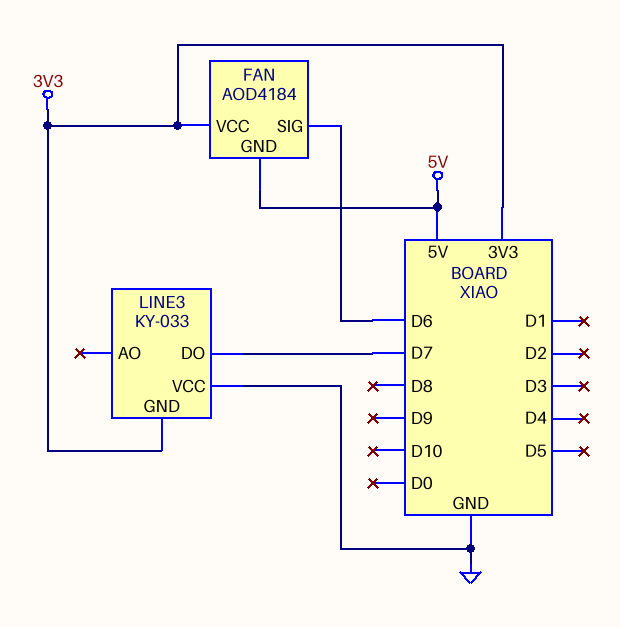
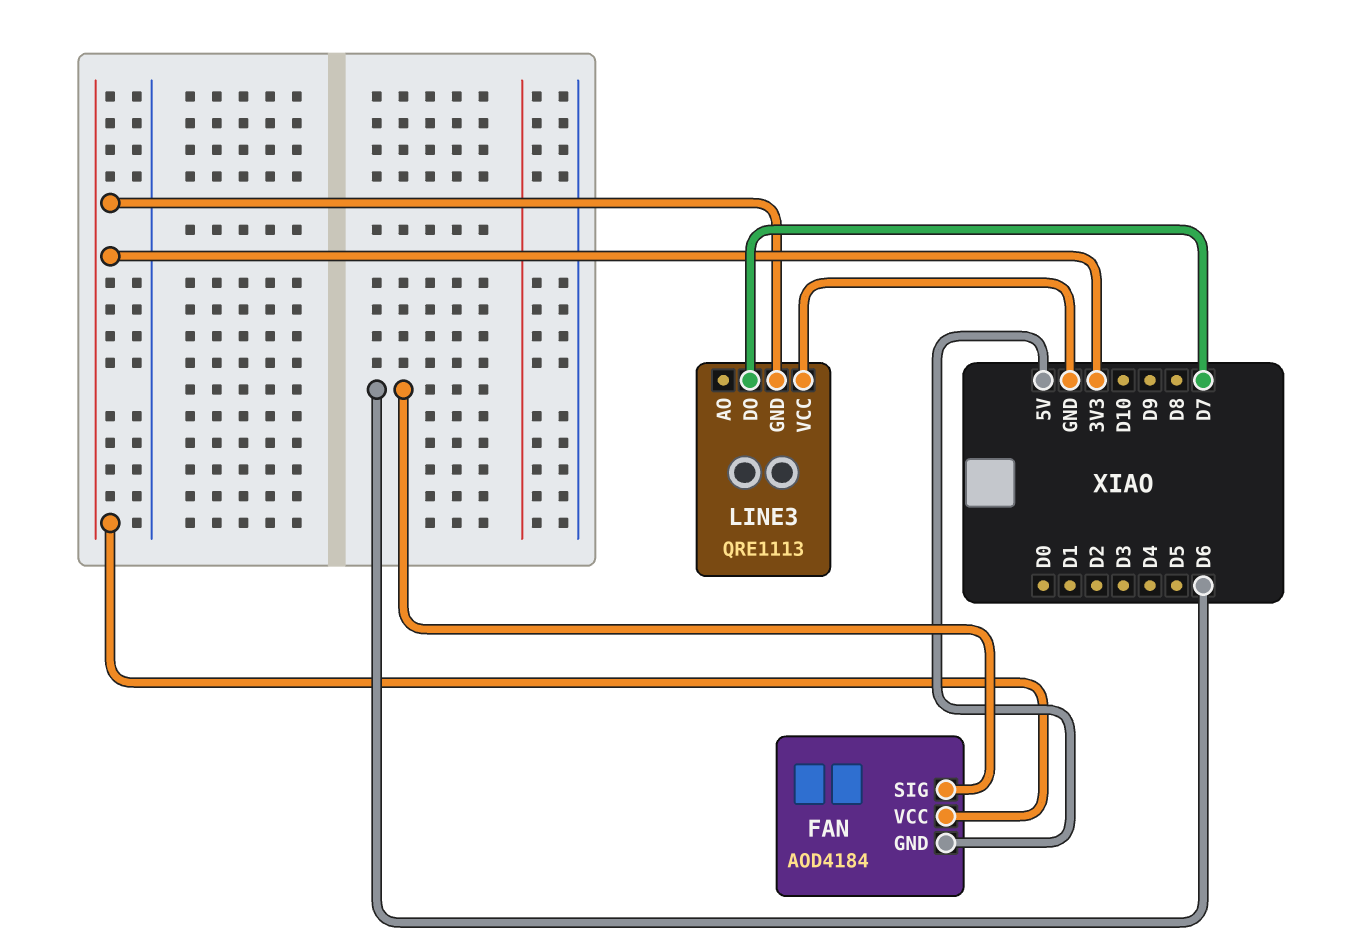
LINE3: KY-033 -> QRE1113

